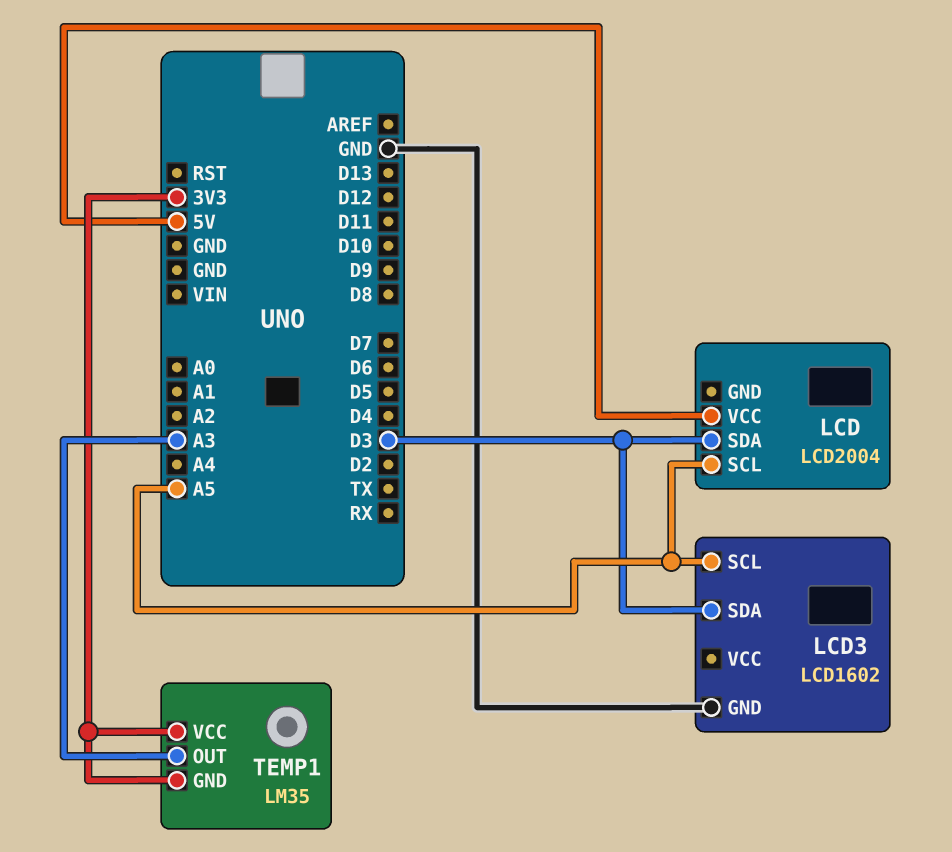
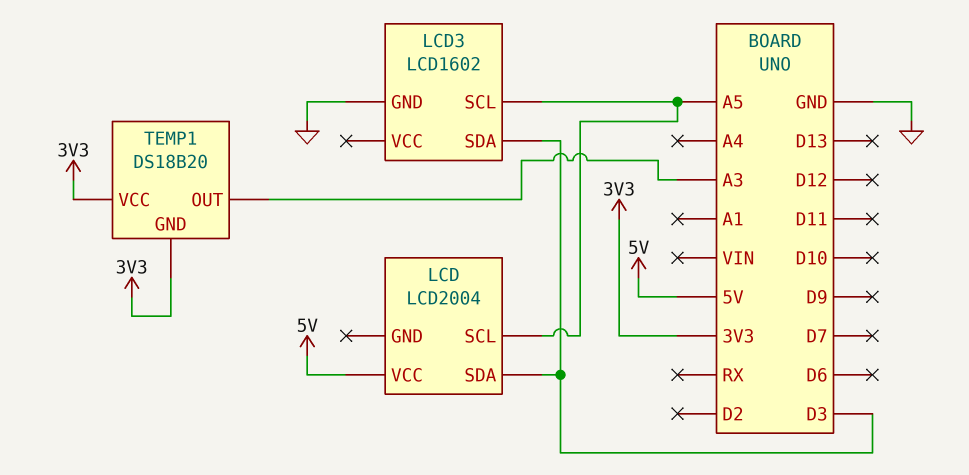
TEMP1: LM35 -> DS18B20

